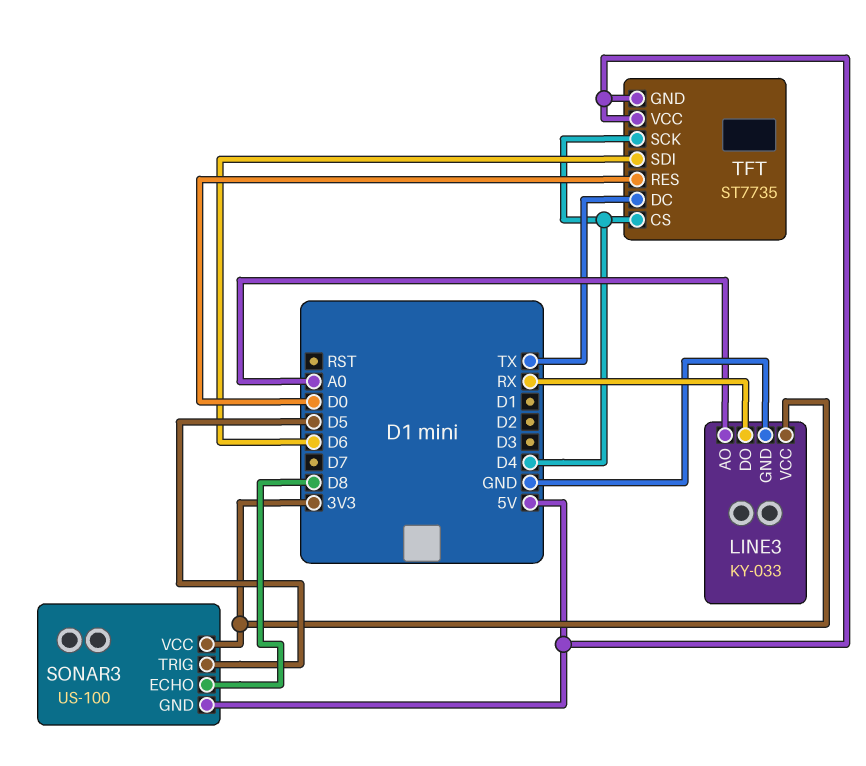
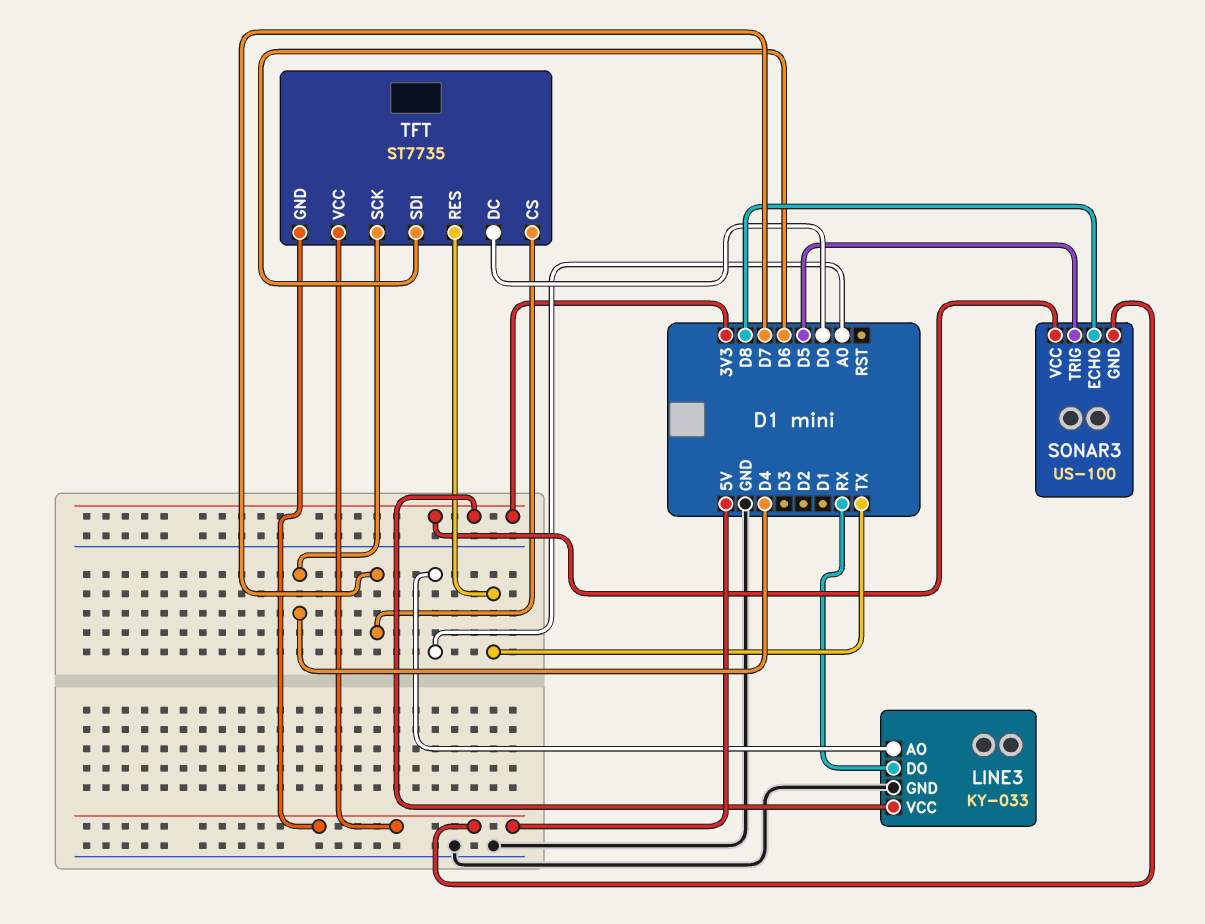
TFT pin CS: D4 -> D7
TFT pin DC: TX -> D0
TFT pin RES: D0 -> TX

